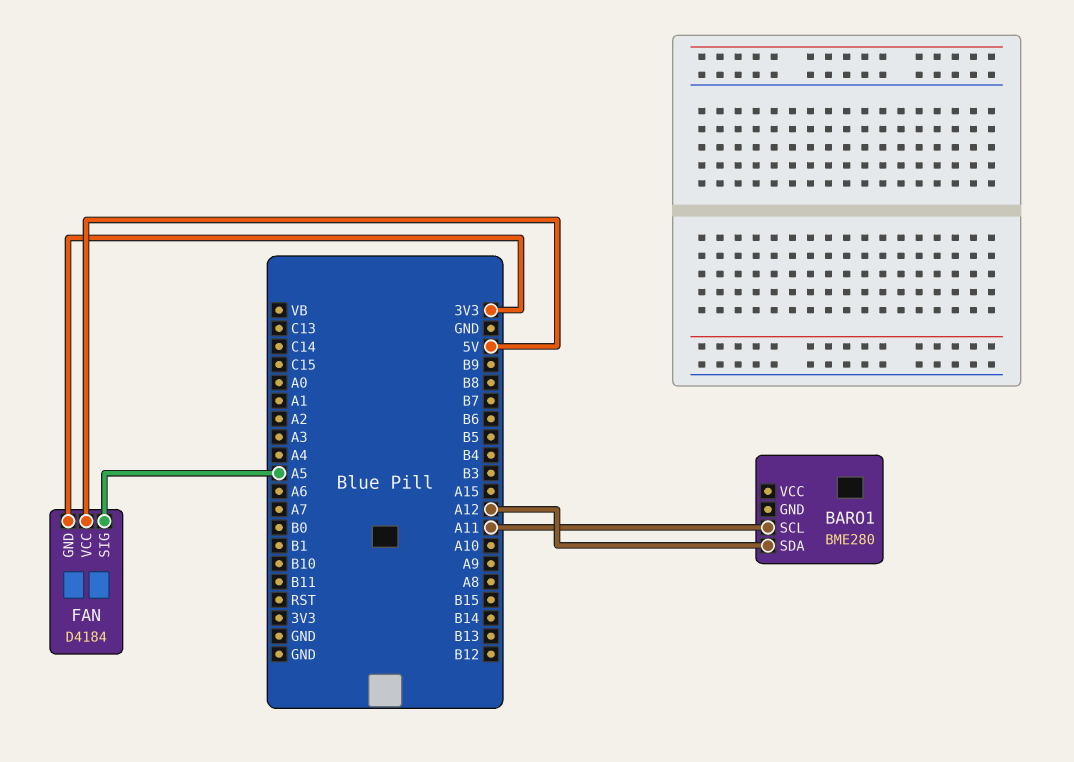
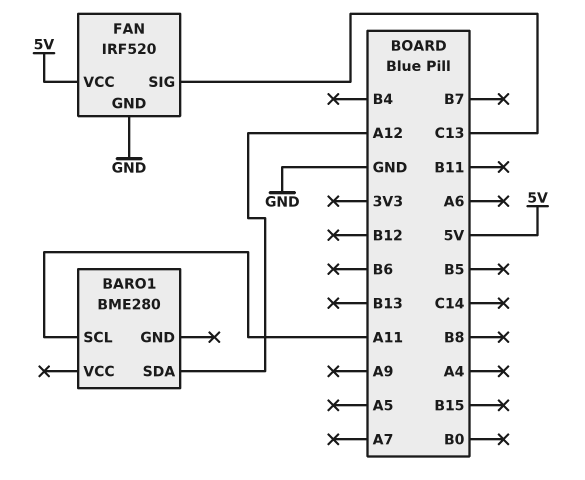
FAN: D4184 -> IRF520
FAN pin GND: 3V3 -> GND
FAN pin SIG: A5 -> C13

